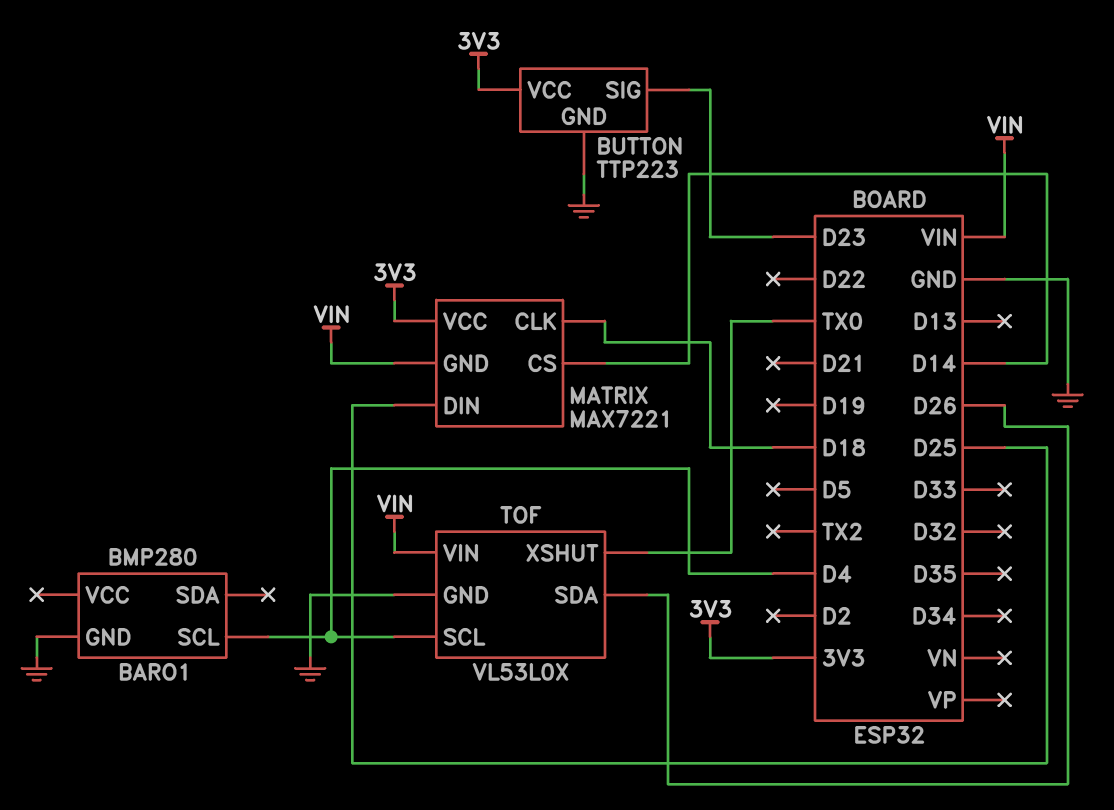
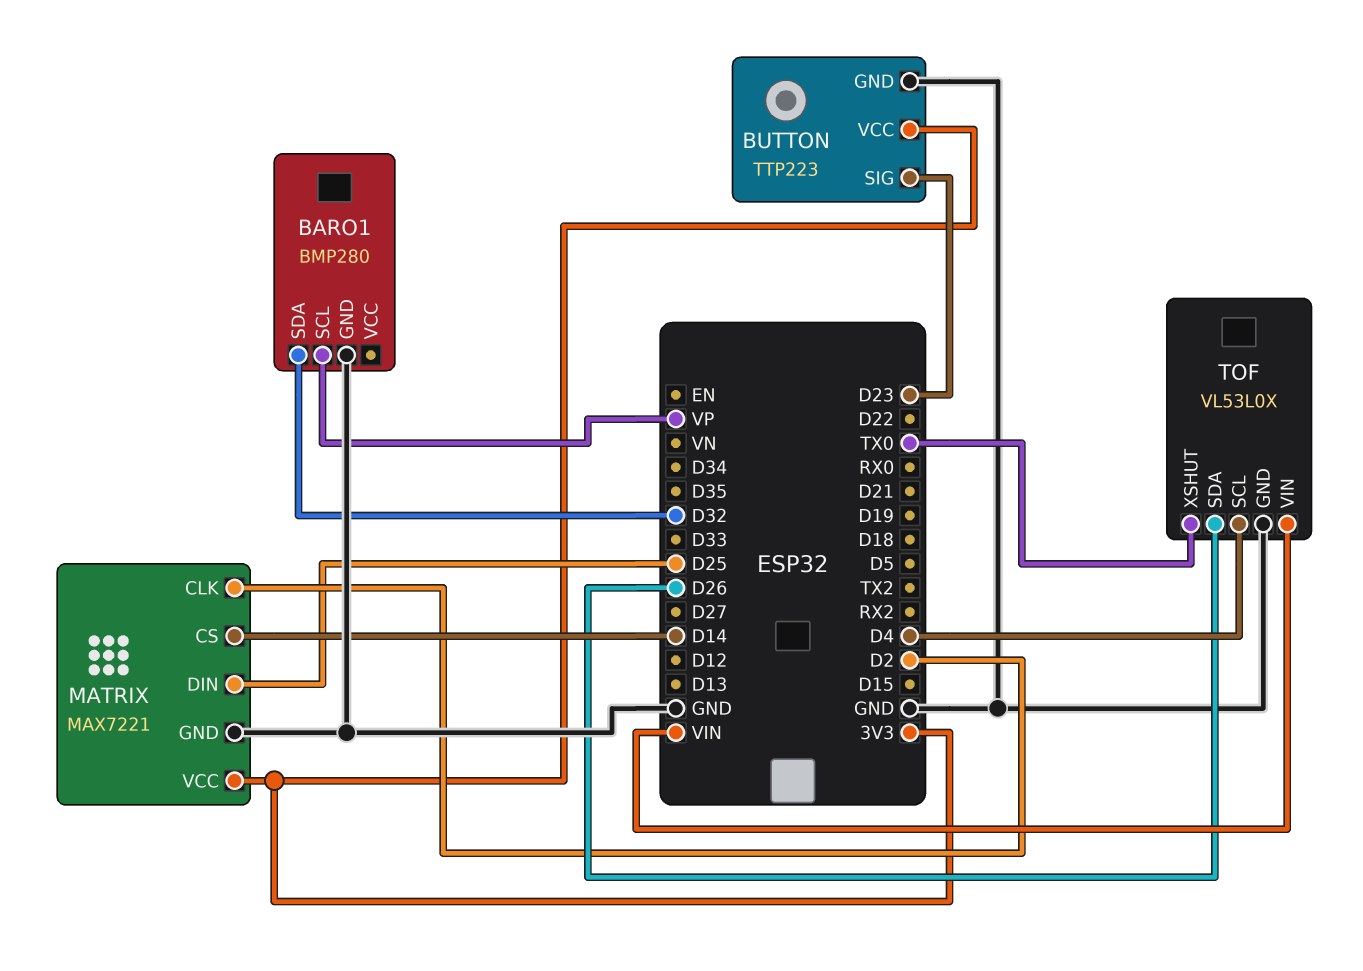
BARO1 pin SCL: D4 -> VP
BARO1 pin SDA: none -> D32
MATRIX pin CLK: D18 -> D2
MATRIX pin GND: VIN -> GND

